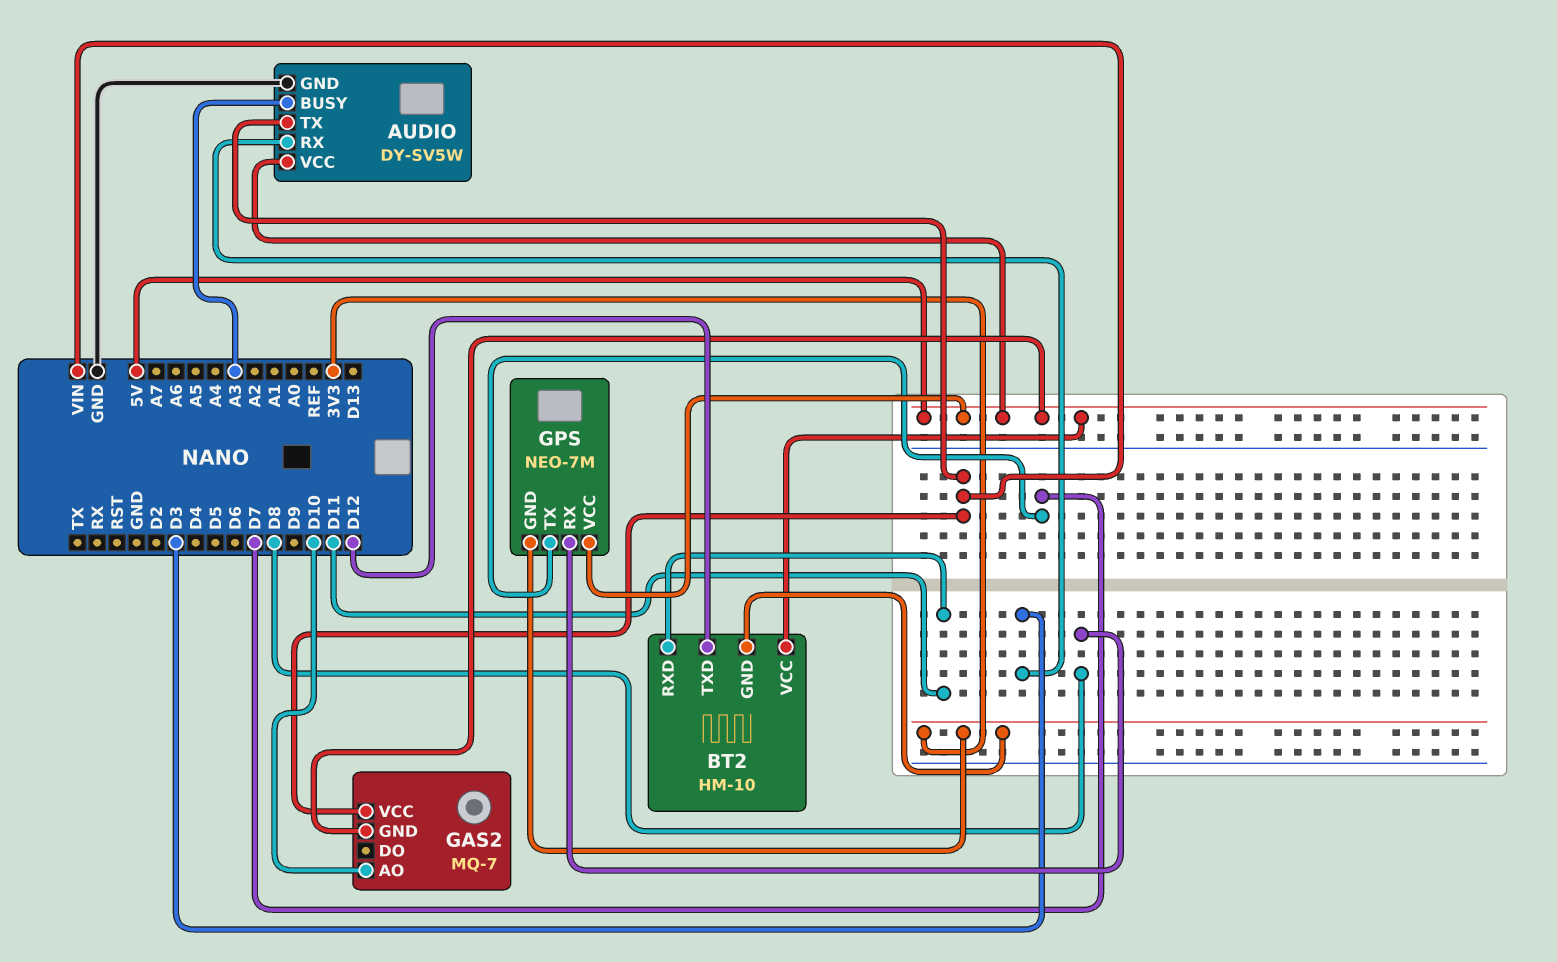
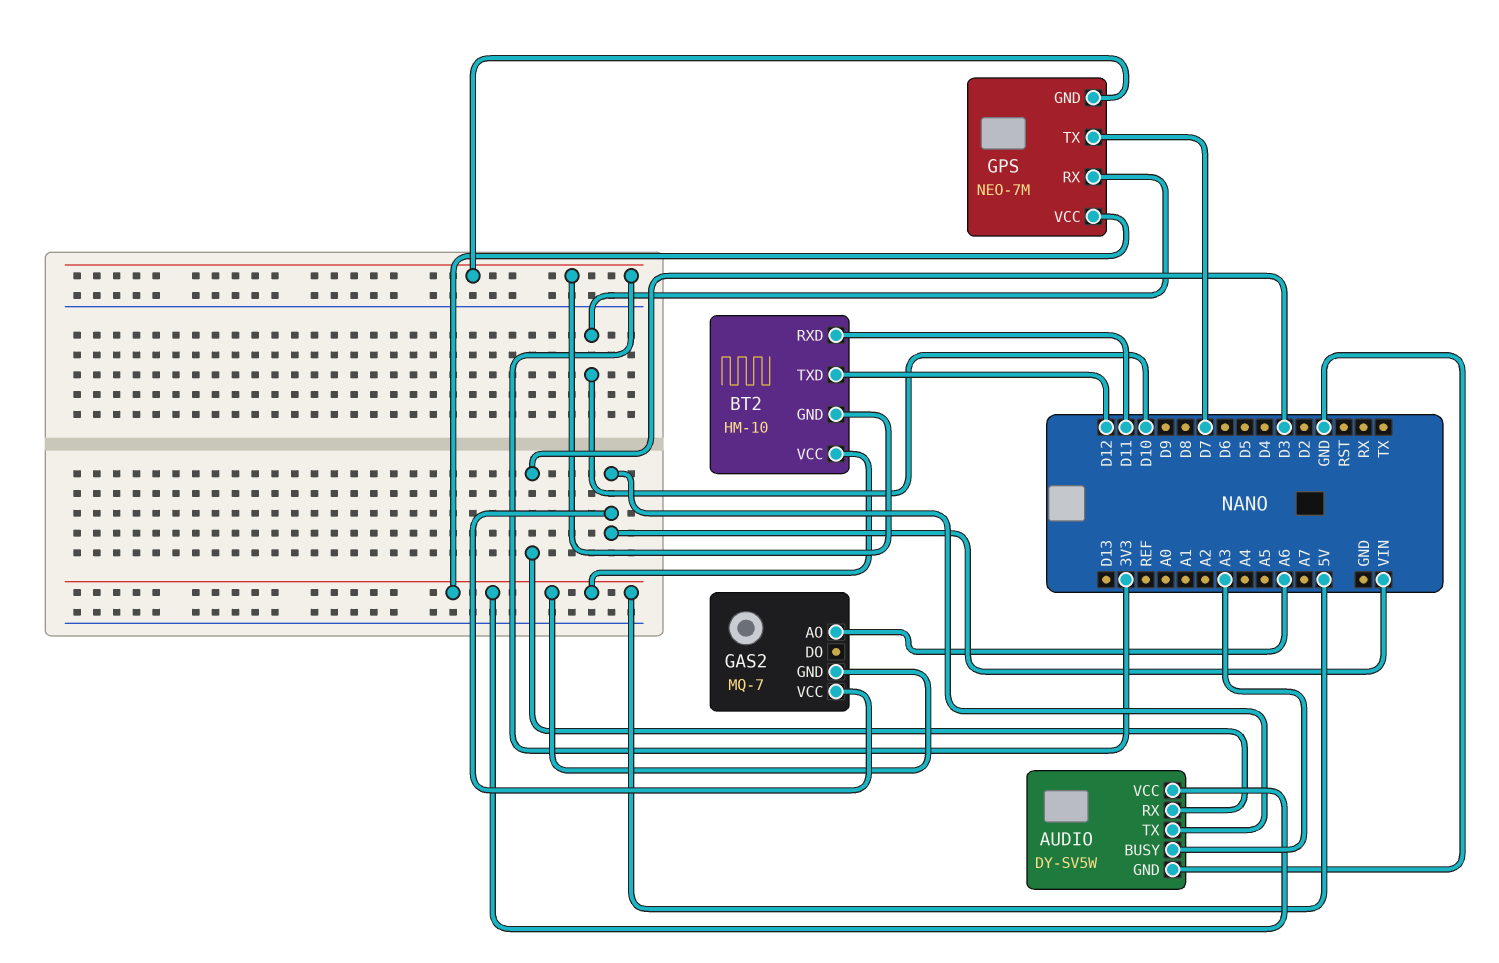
GAS2 pin AO: D10 -> A6
GPS pin RX: D8 -> D10

